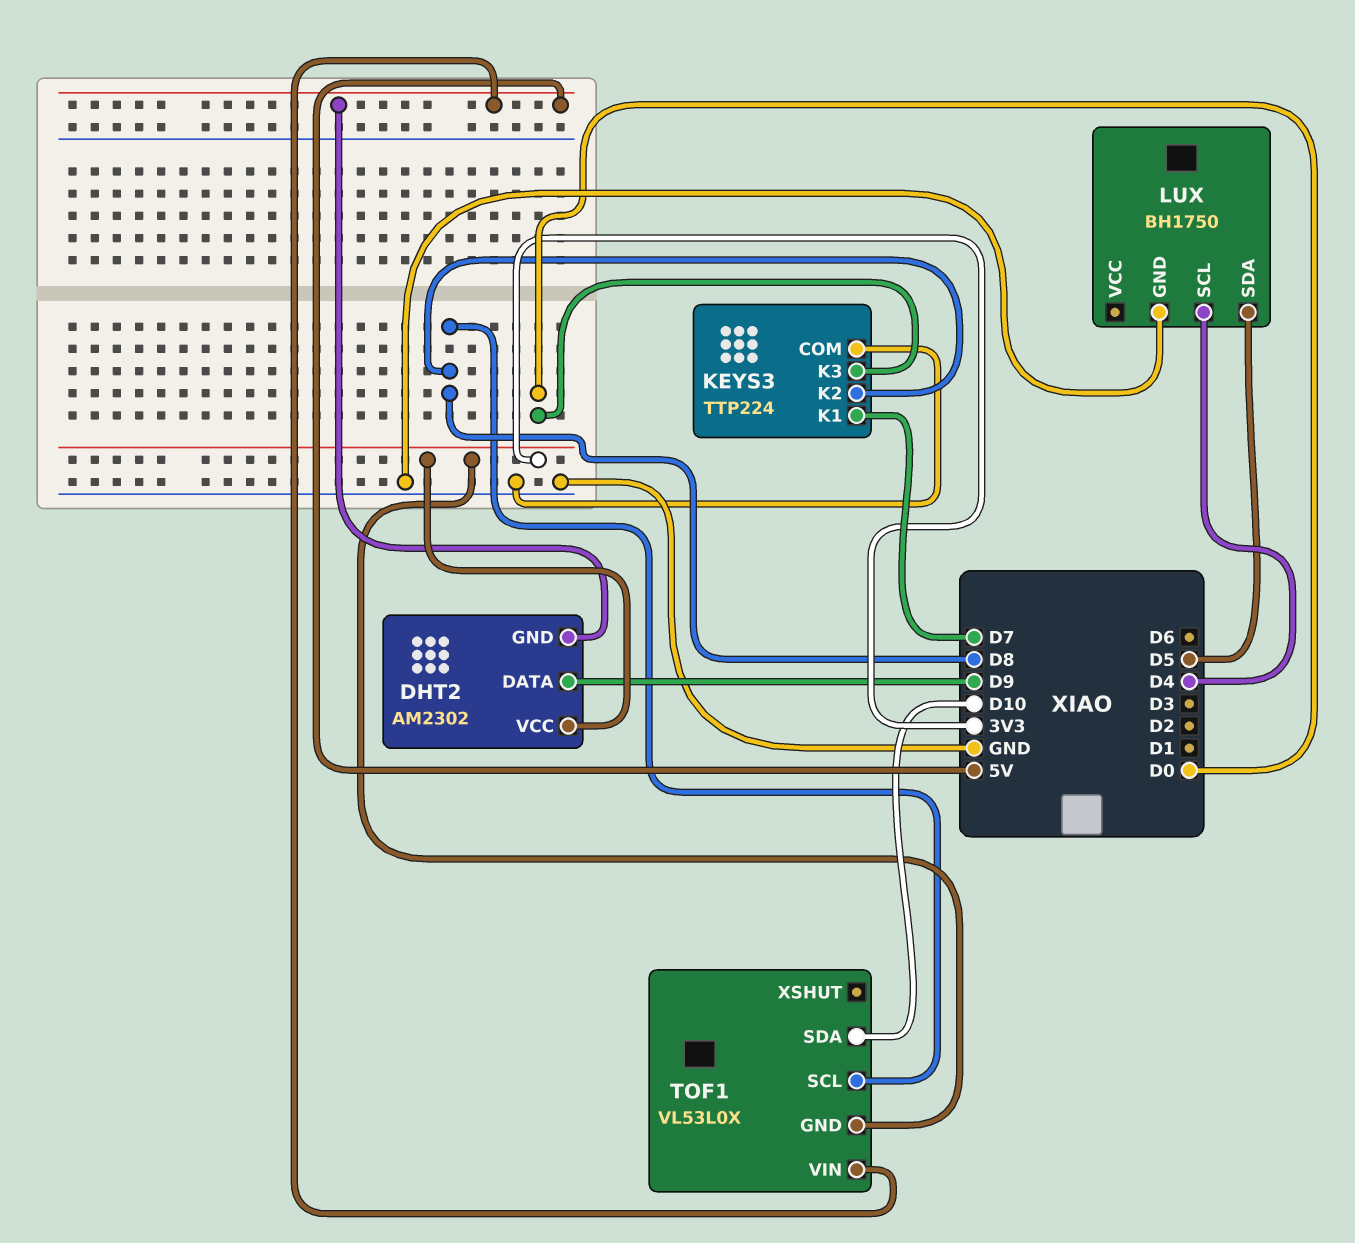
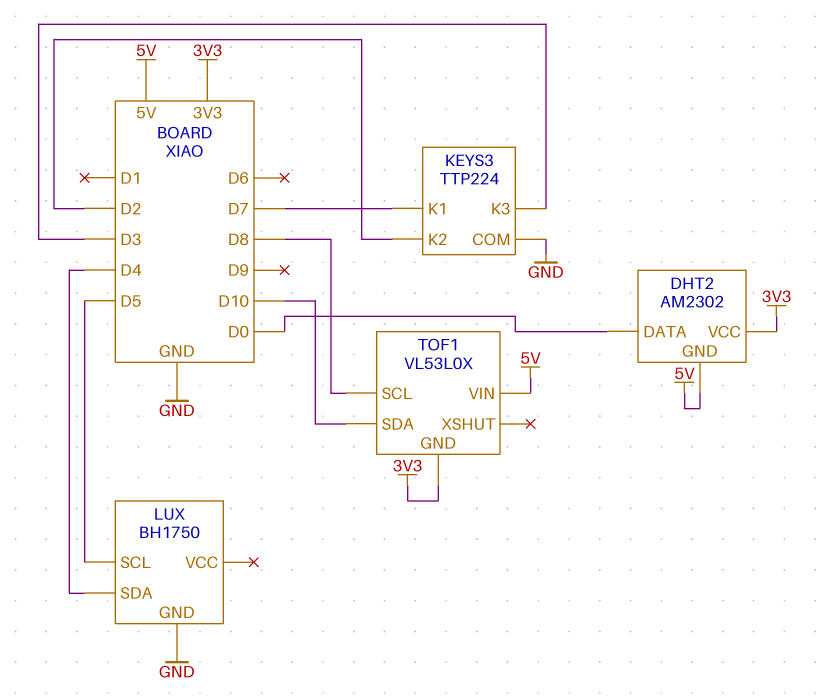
DHT2 pin DATA: D9 -> D0
KEYS3 pin K2: D8 -> D2
KEYS3 pin K3: D0 -> D3
LUX pin SCL: D4 -> D5
LUX pin SDA: D5 -> D4

